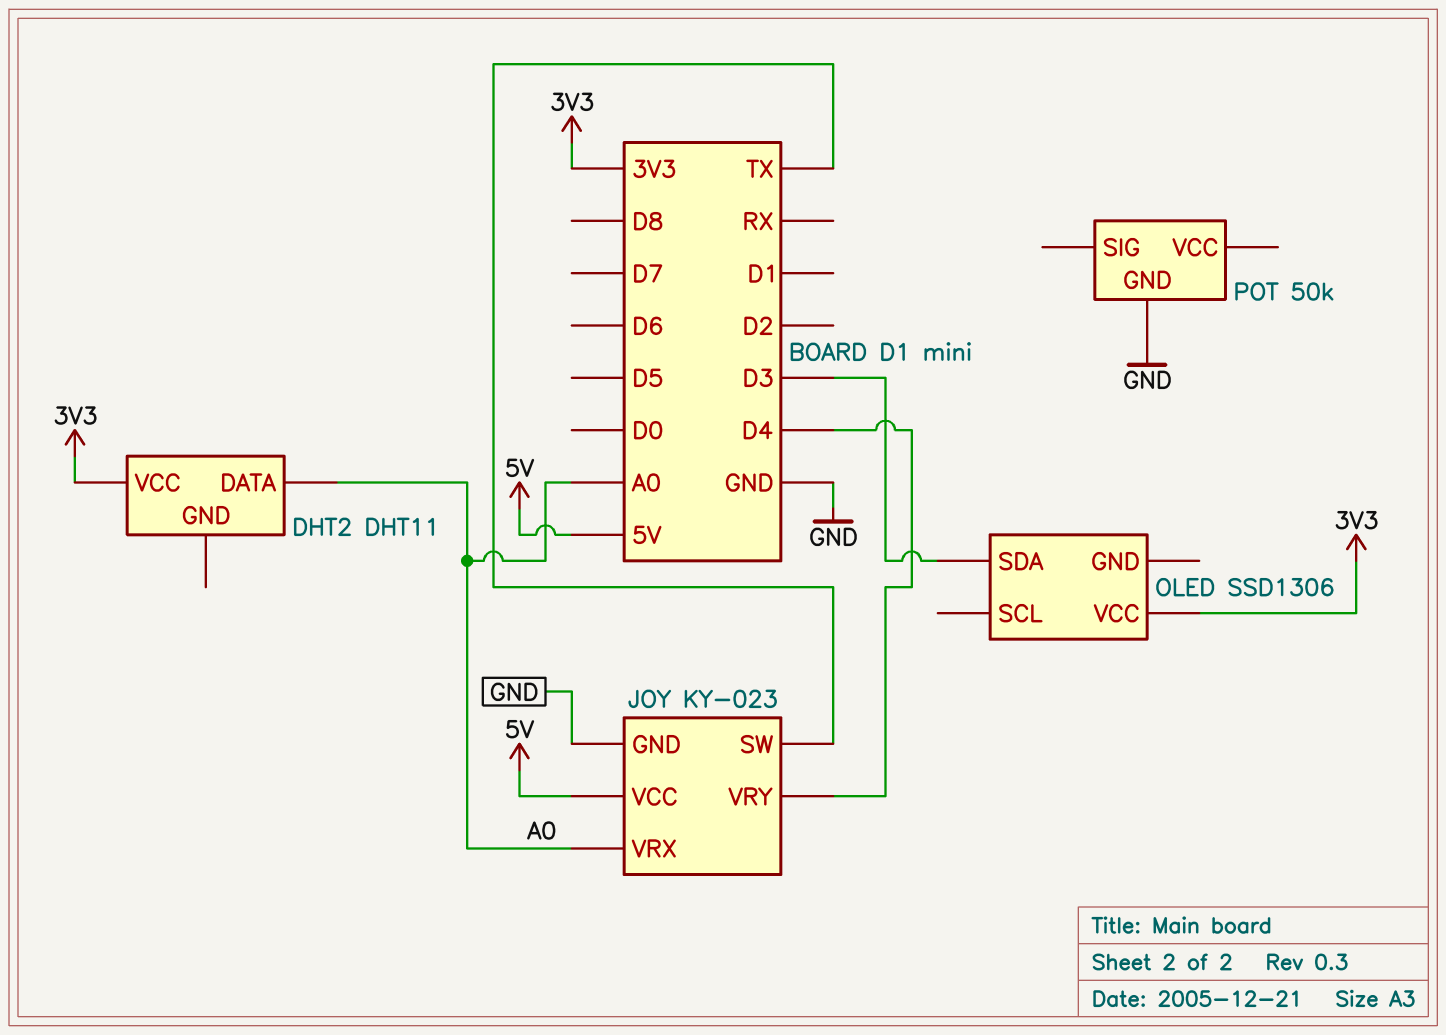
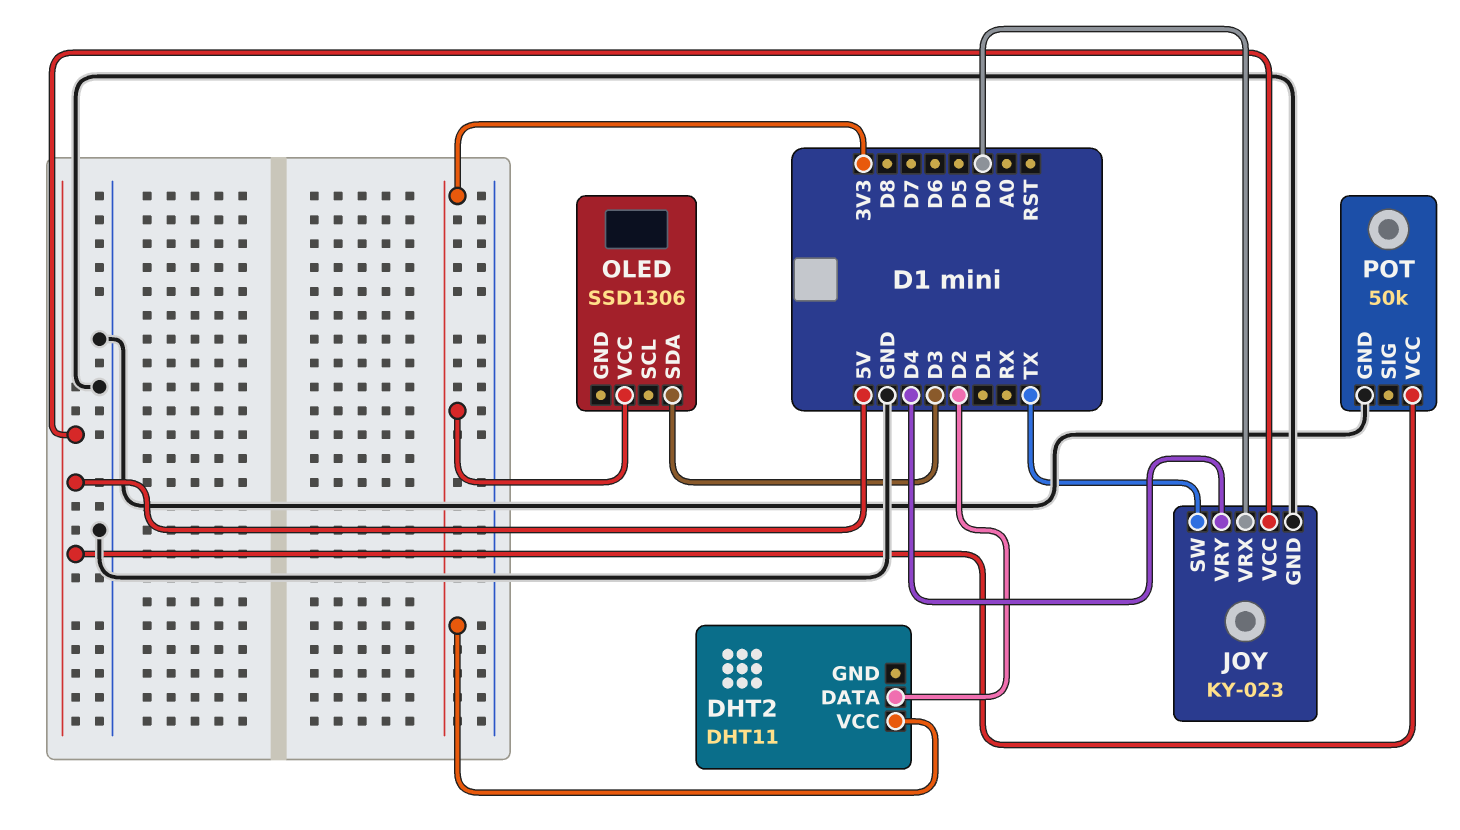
DHT2 pin DATA: A0 -> D2
JOY pin VRX: A0 -> D0
POT pin VCC: none -> 5V

